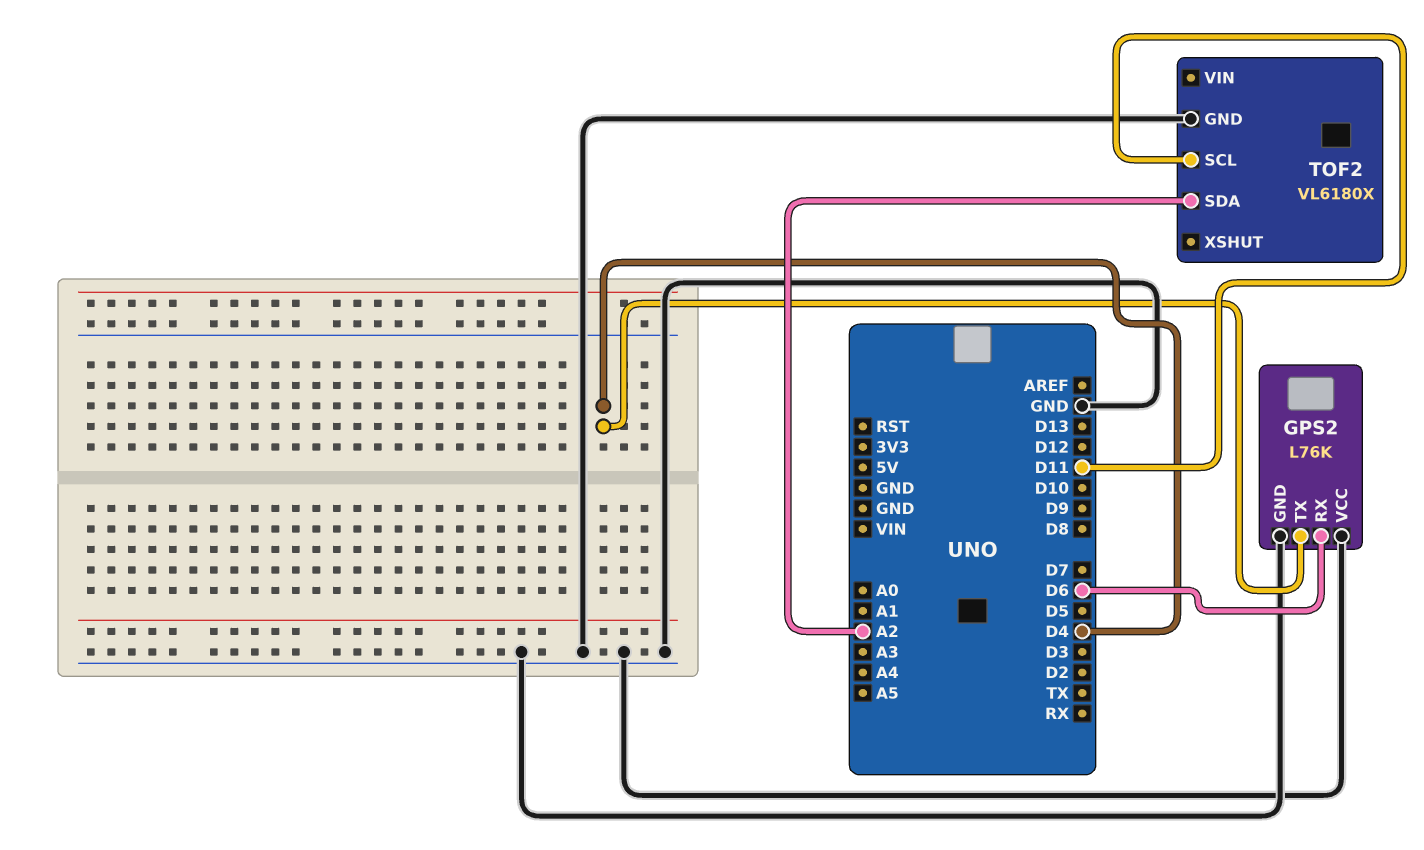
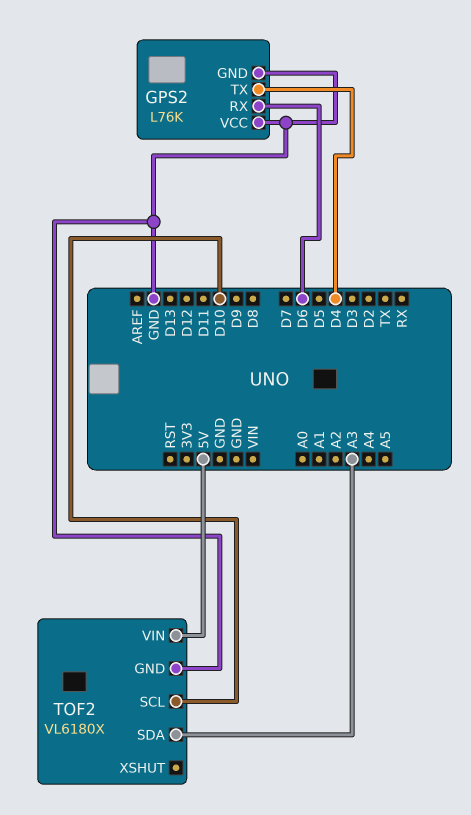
TOF2 pin SCL: D11 -> D10
TOF2 pin SDA: A2 -> A3
TOF2 pin VIN: none -> 5V

